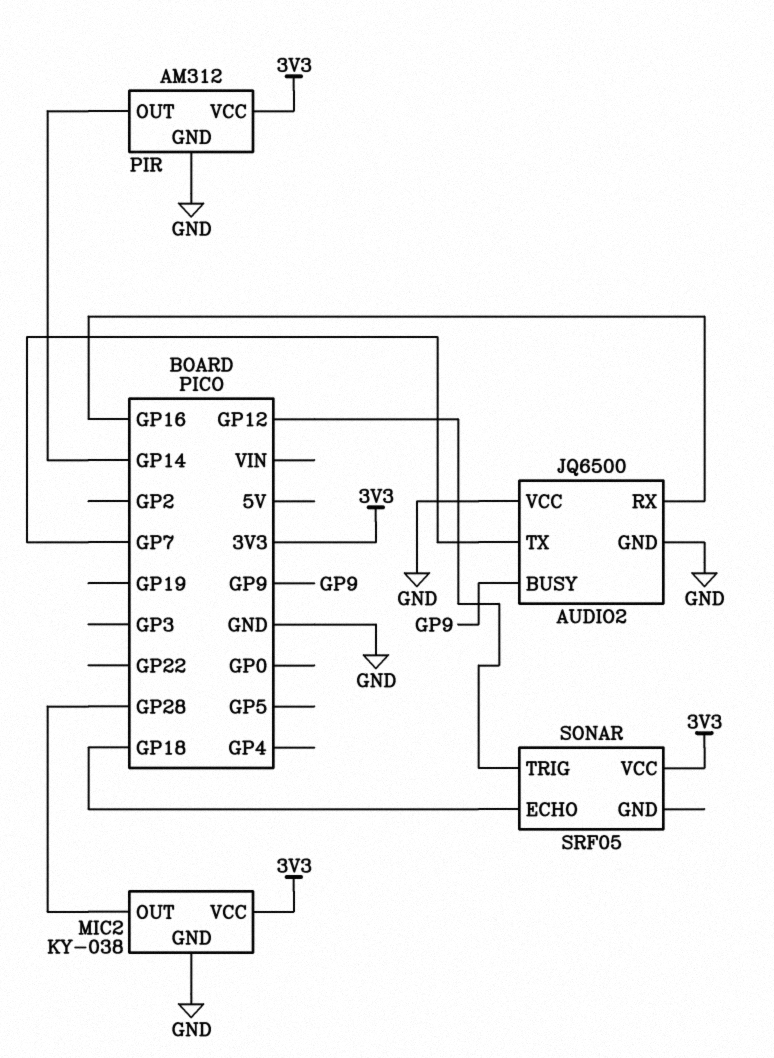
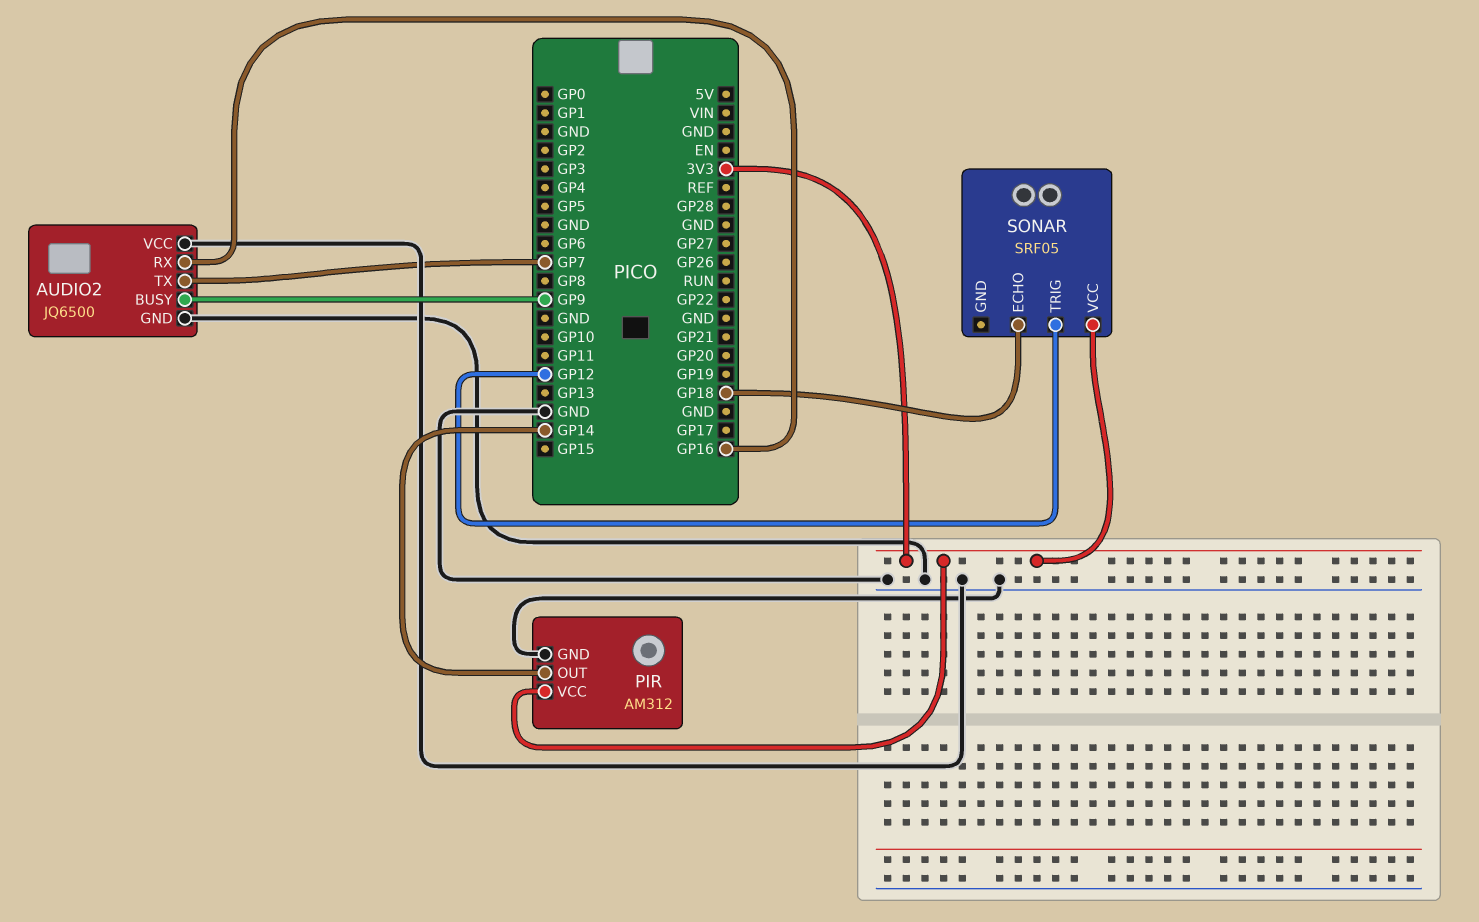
MIC2: KY-038 -> none
MIC2 pin GND: GND -> none
MIC2 pin OUT: GP28 -> none
MIC2 pin VCC: 3V3 -> none

